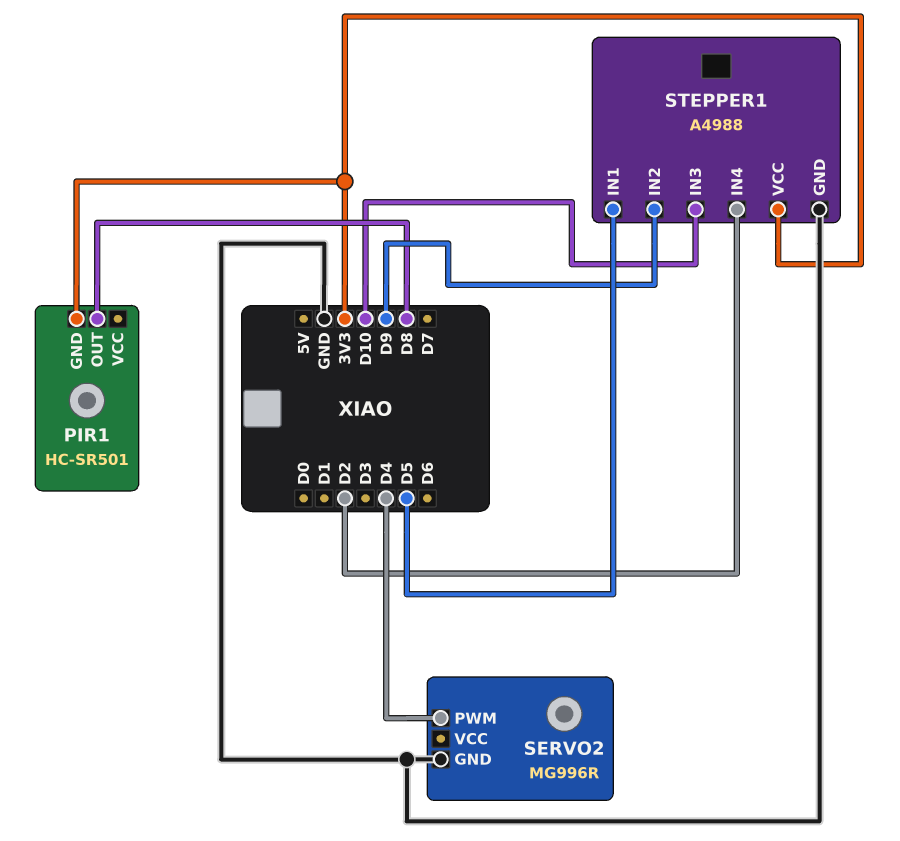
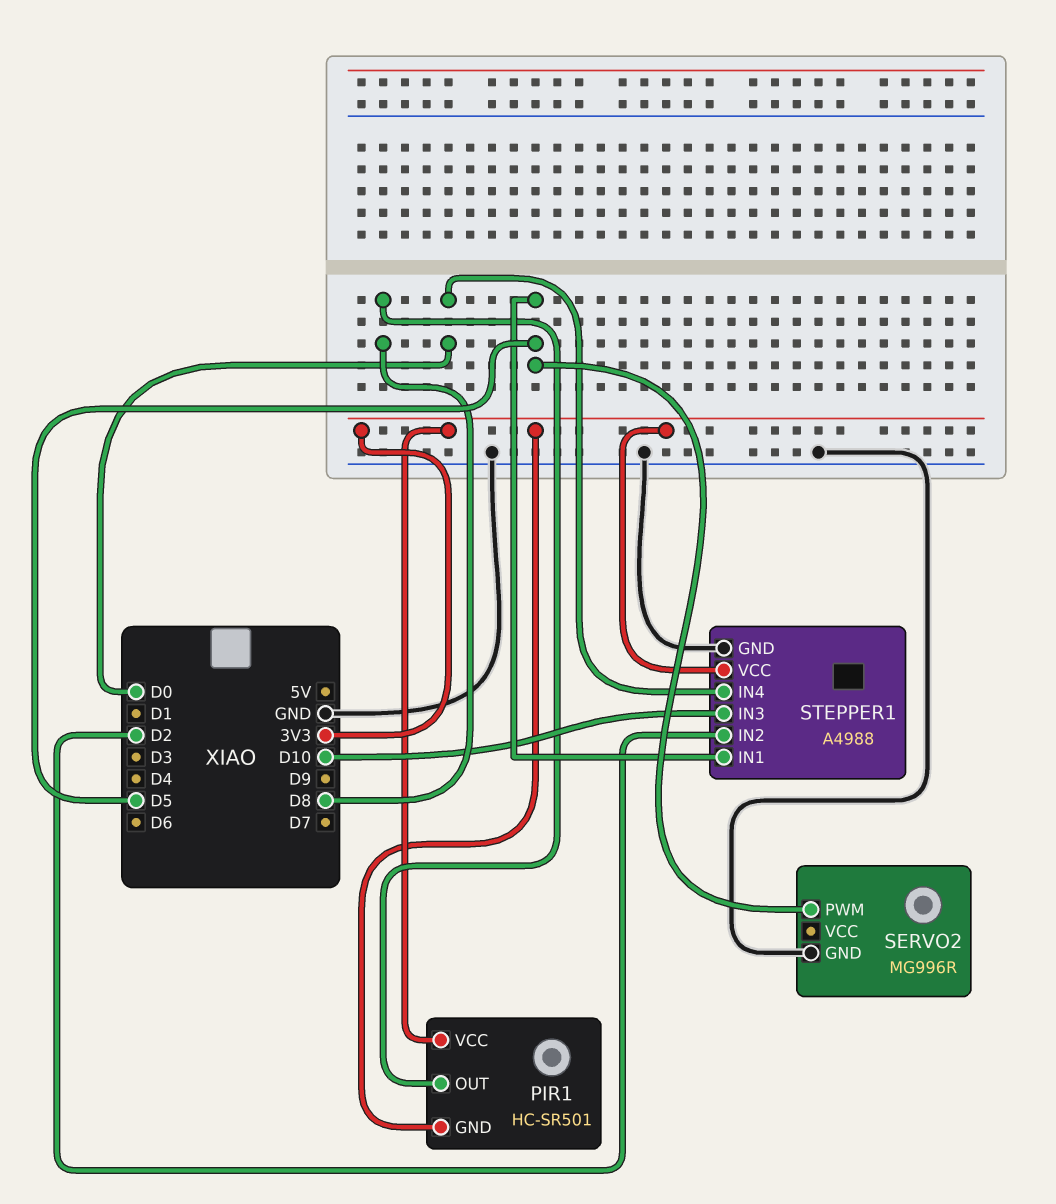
PIR1 pin VCC: none -> 3V3
SERVO2 pin PWM: D4 -> D5
STEPPER1 pin IN2: D9 -> D2
STEPPER1 pin IN4: D2 -> D0

